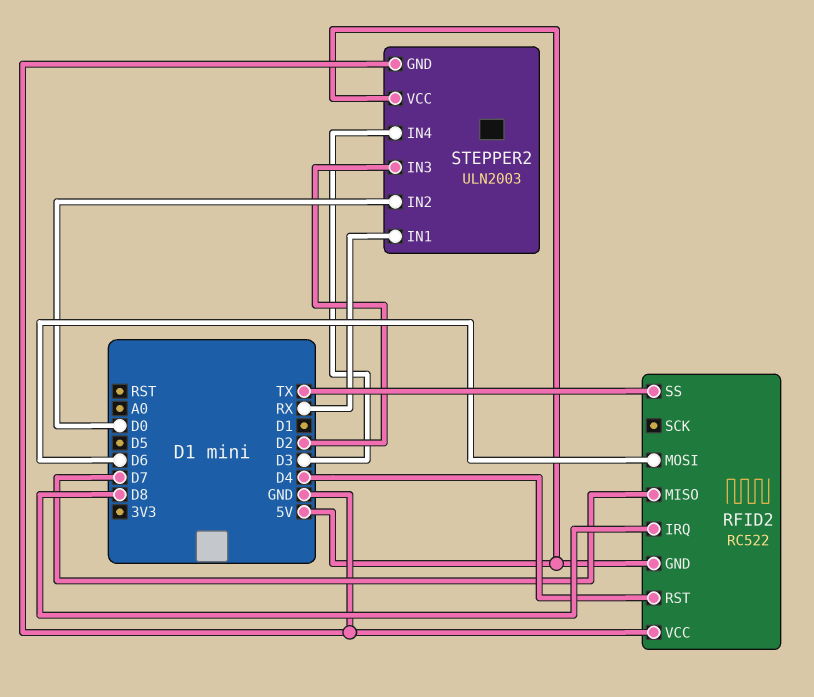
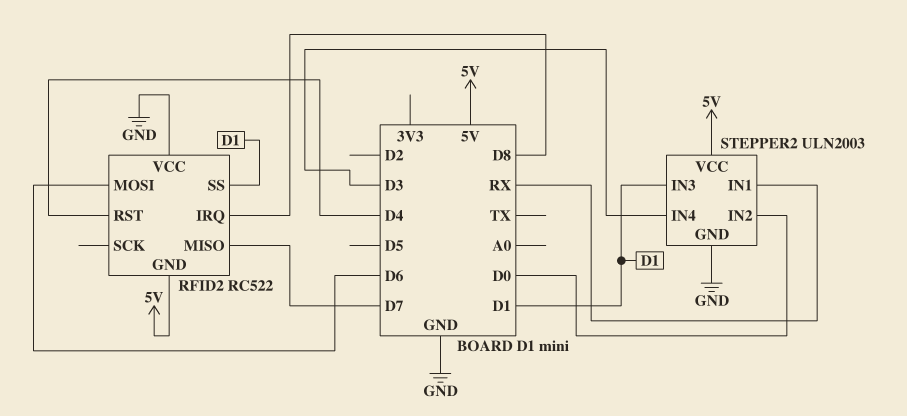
RFID2 pin SS: TX -> D1
STEPPER2 pin IN3: D2 -> D1

